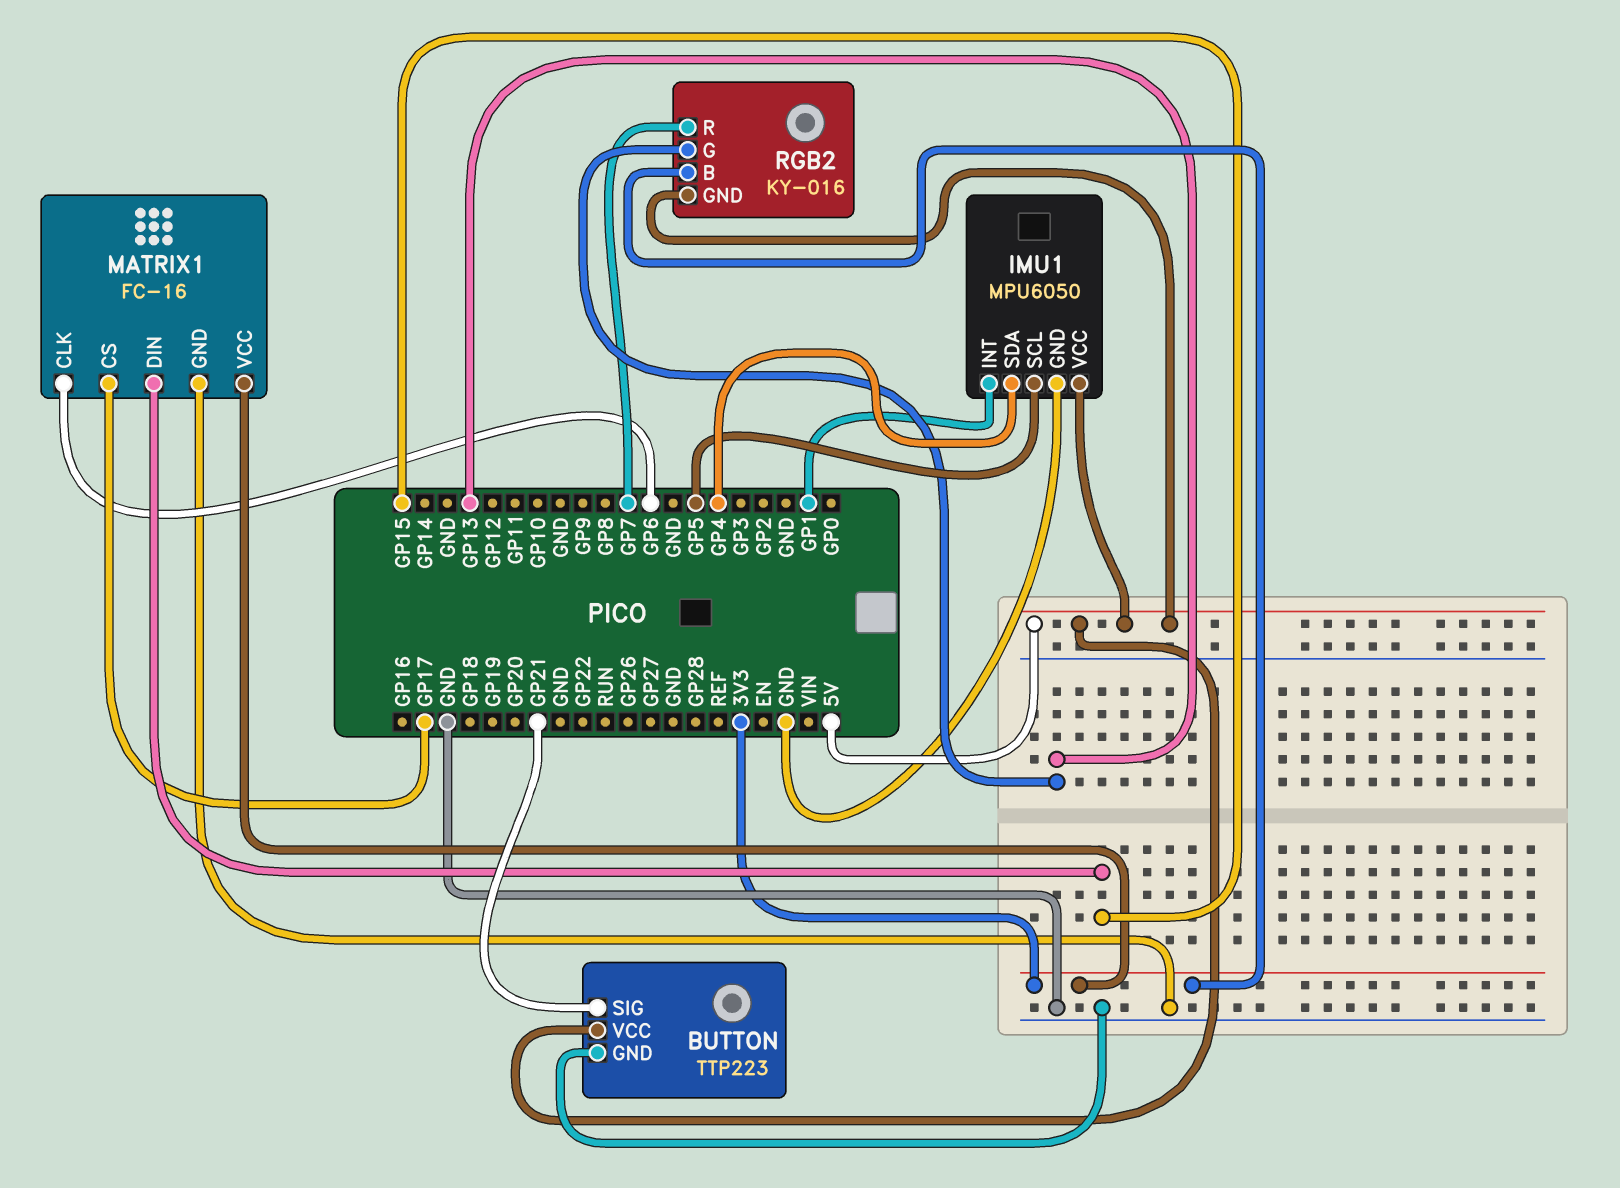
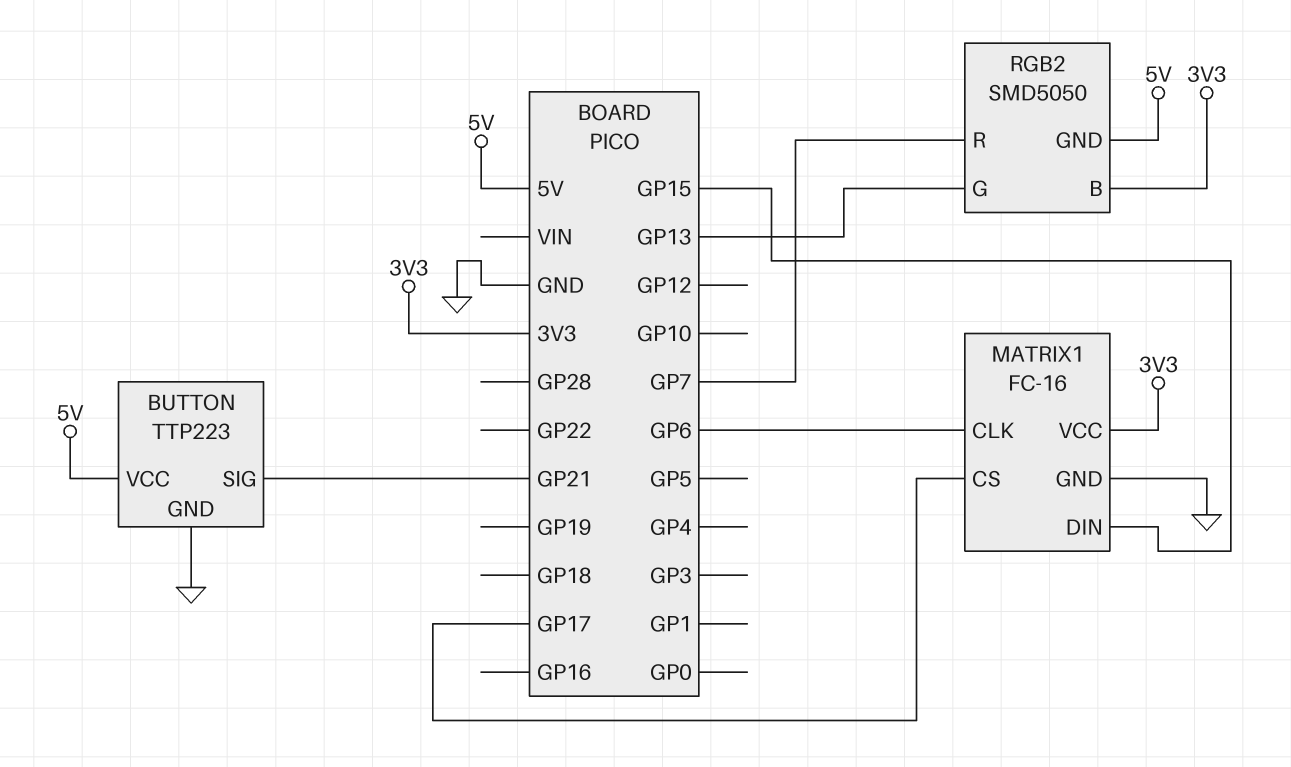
IMU1: MPU6050 -> none
IMU1 pin GND: GND -> none
IMU1 pin INT: GP1 -> none
IMU1 pin SCL: GP5 -> none
IMU1 pin SDA: GP4 -> none
IMU1 pin VCC: 5V -> none
RGB2: KY-016 -> SMD5050

